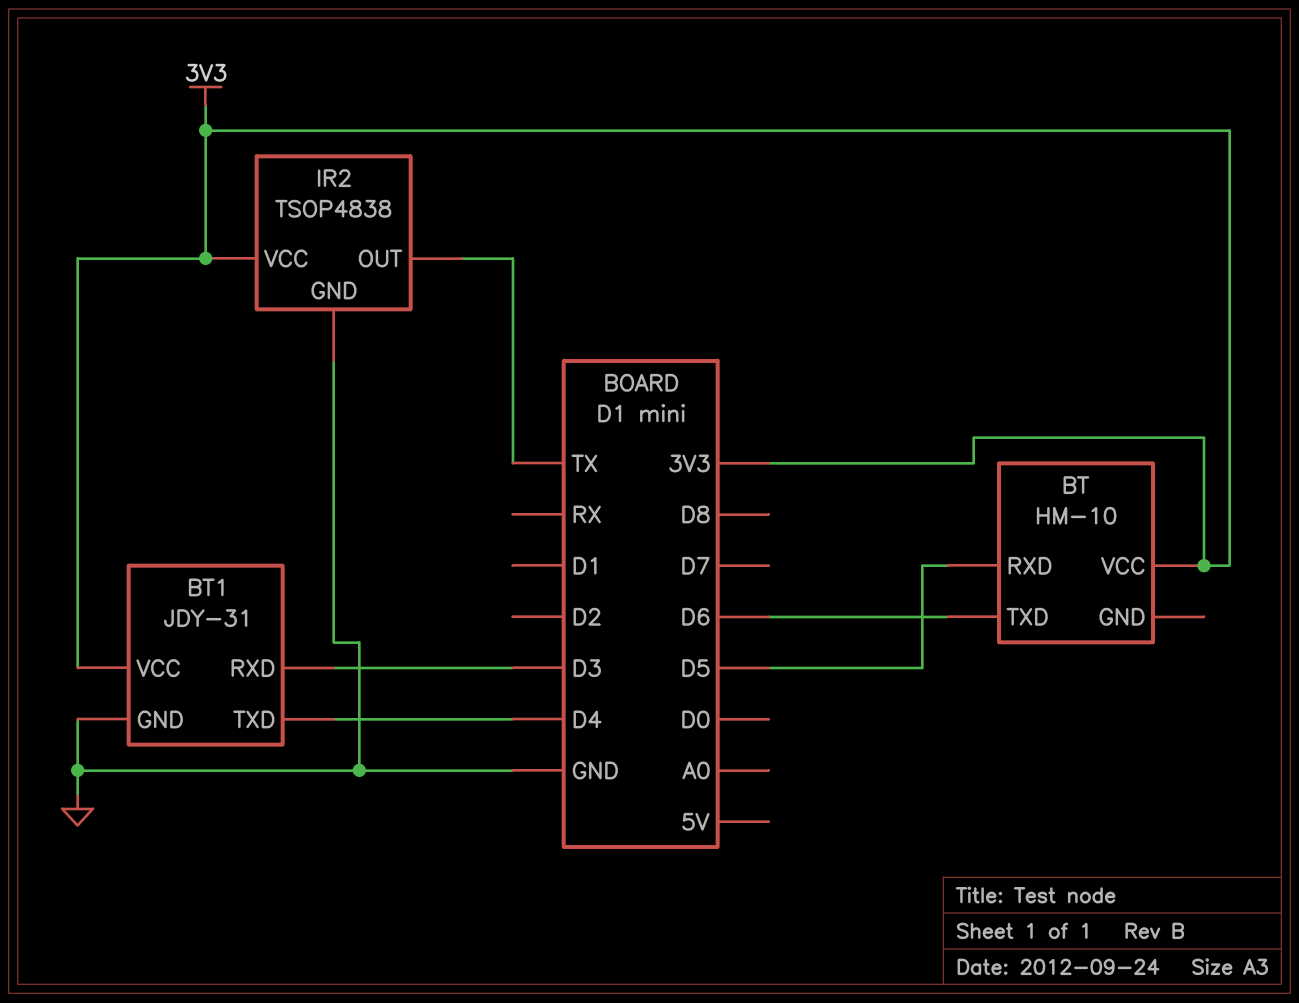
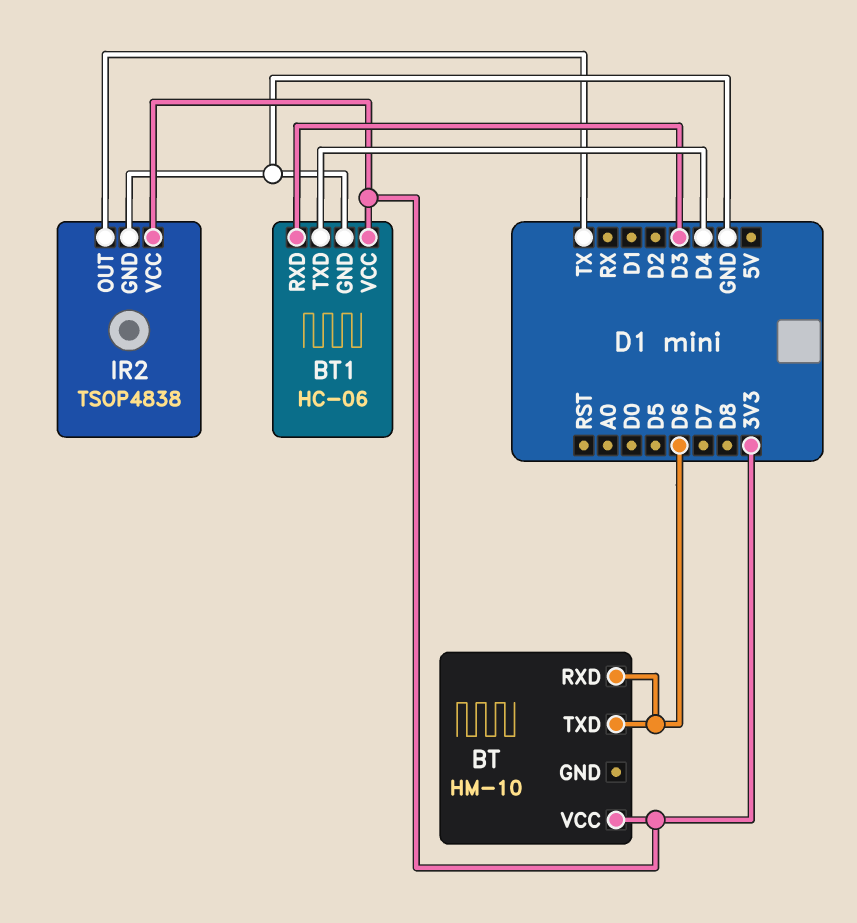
BT pin RXD: D5 -> D6
BT1: JDY-31 -> HC-06

